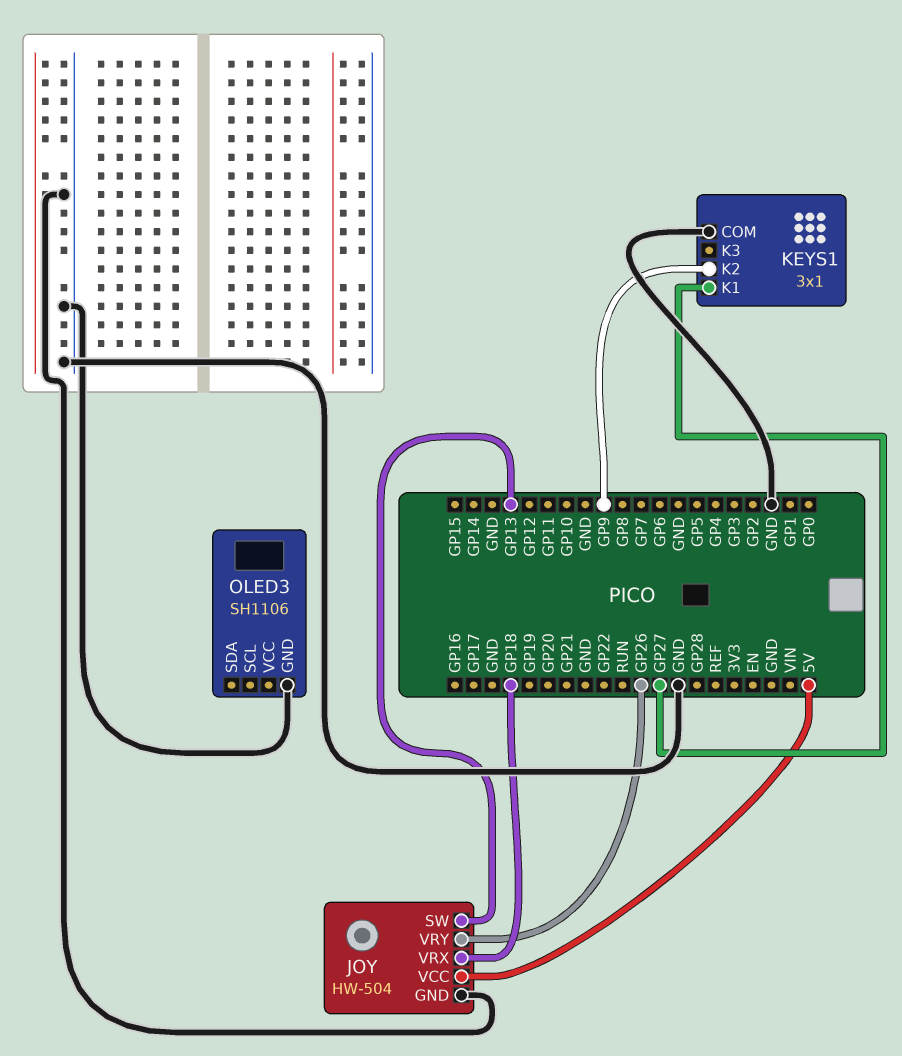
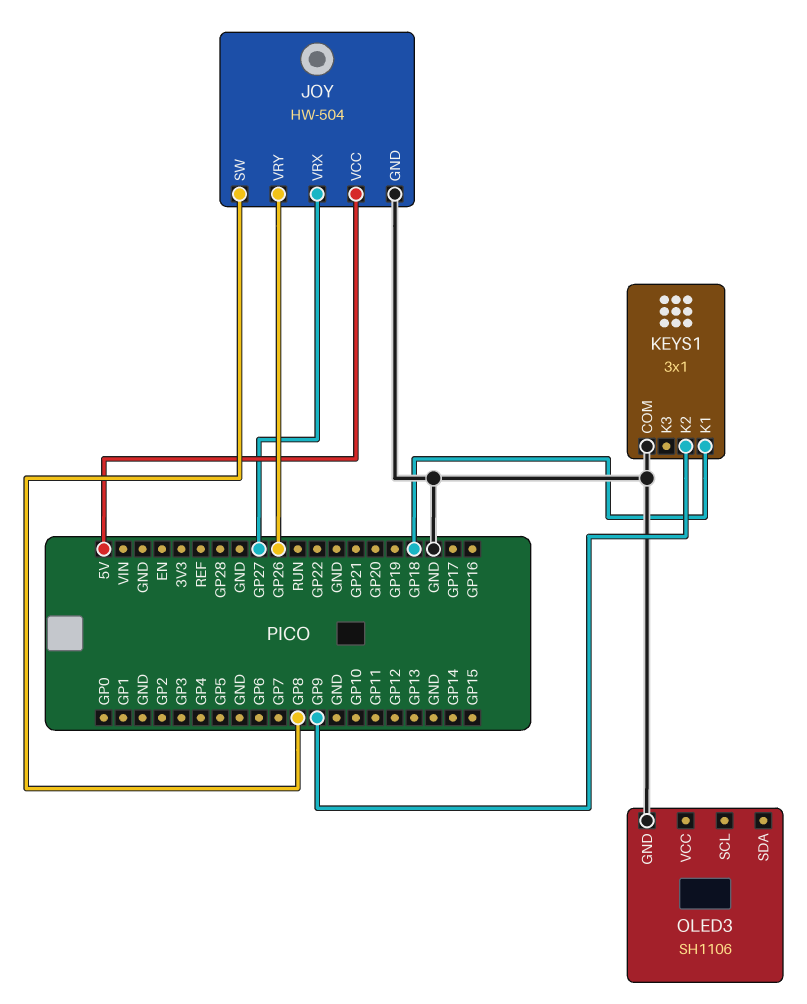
JOY pin SW: GP13 -> GP8
JOY pin VRX: GP18 -> GP27
KEYS1 pin K1: GP27 -> GP18

